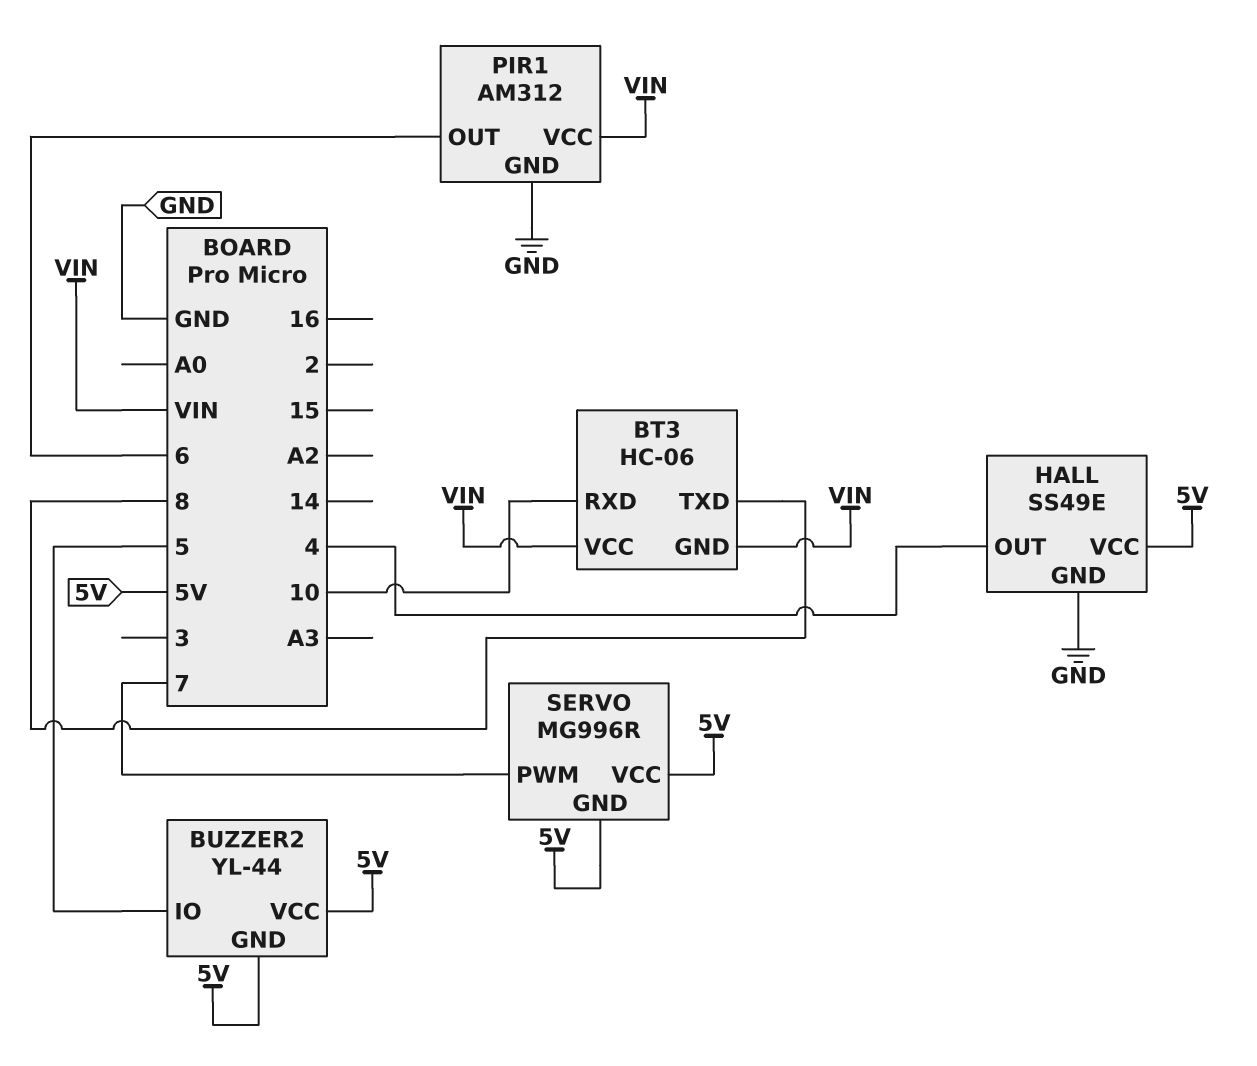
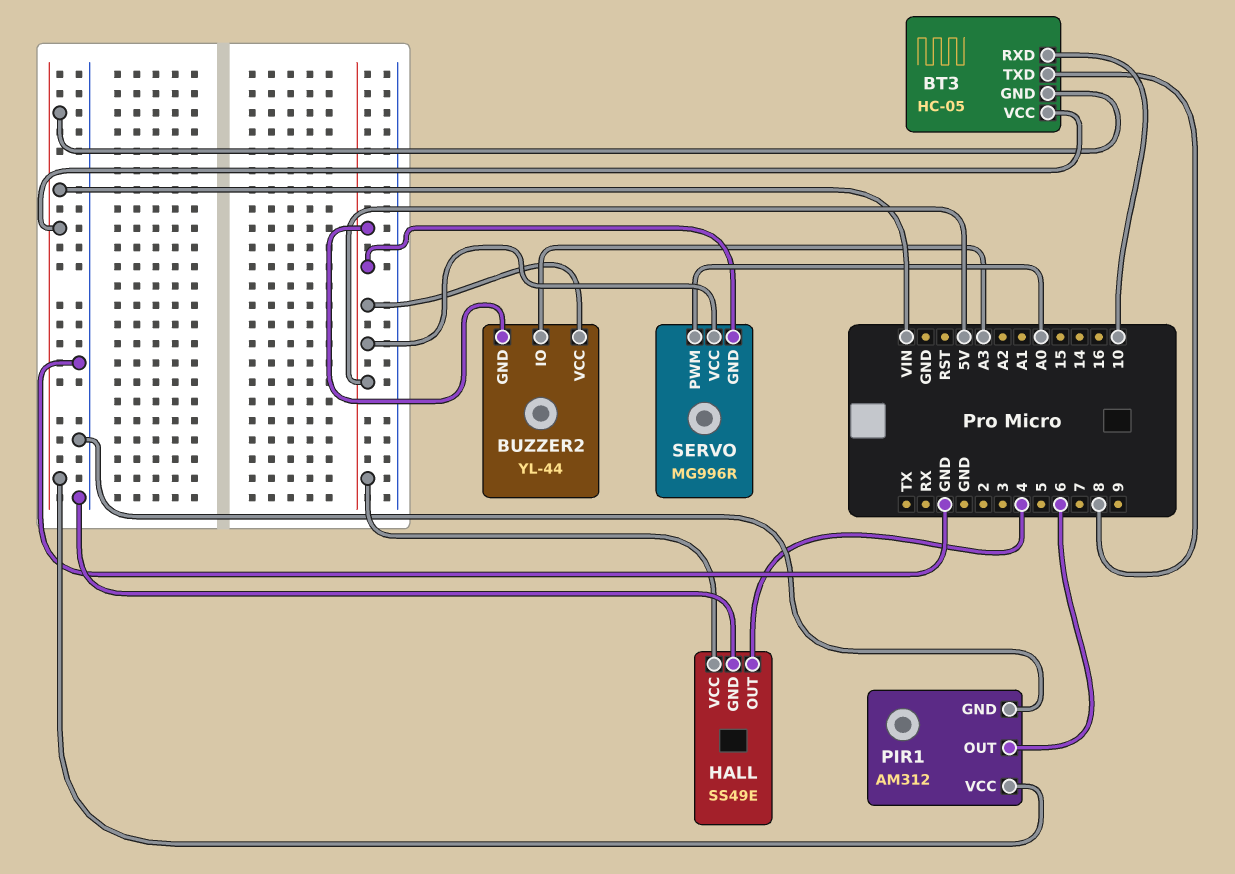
BT3: HC-06 -> HC-05
BUZZER2 pin IO: 5 -> A3
SERVO pin PWM: 7 -> A0

